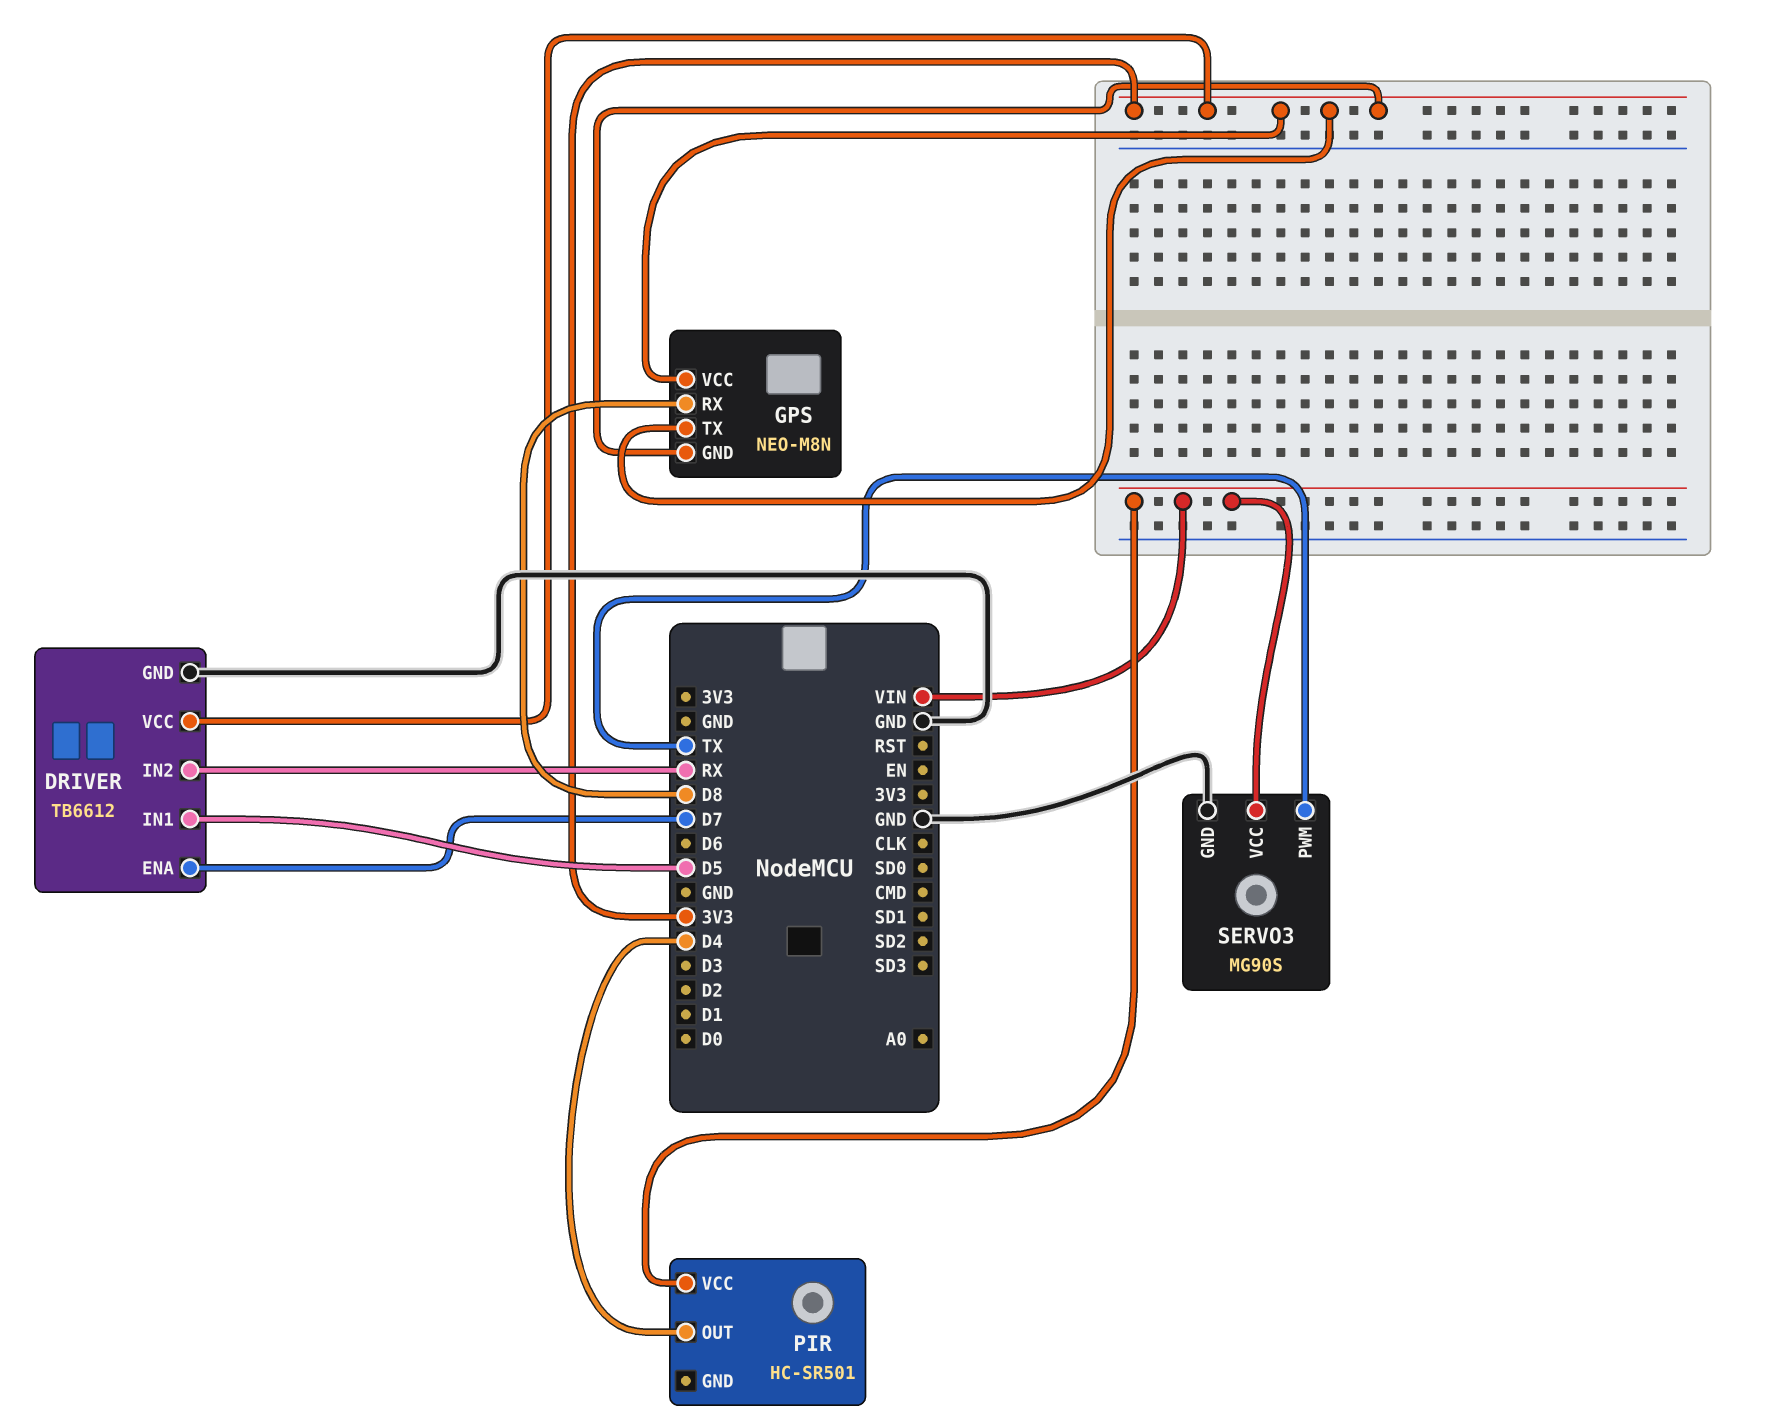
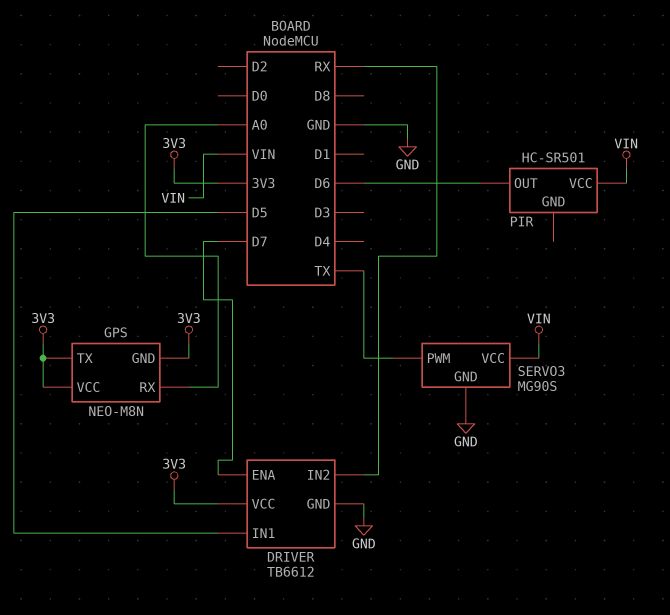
GPS pin RX: D8 -> A0
PIR pin OUT: D4 -> D6

